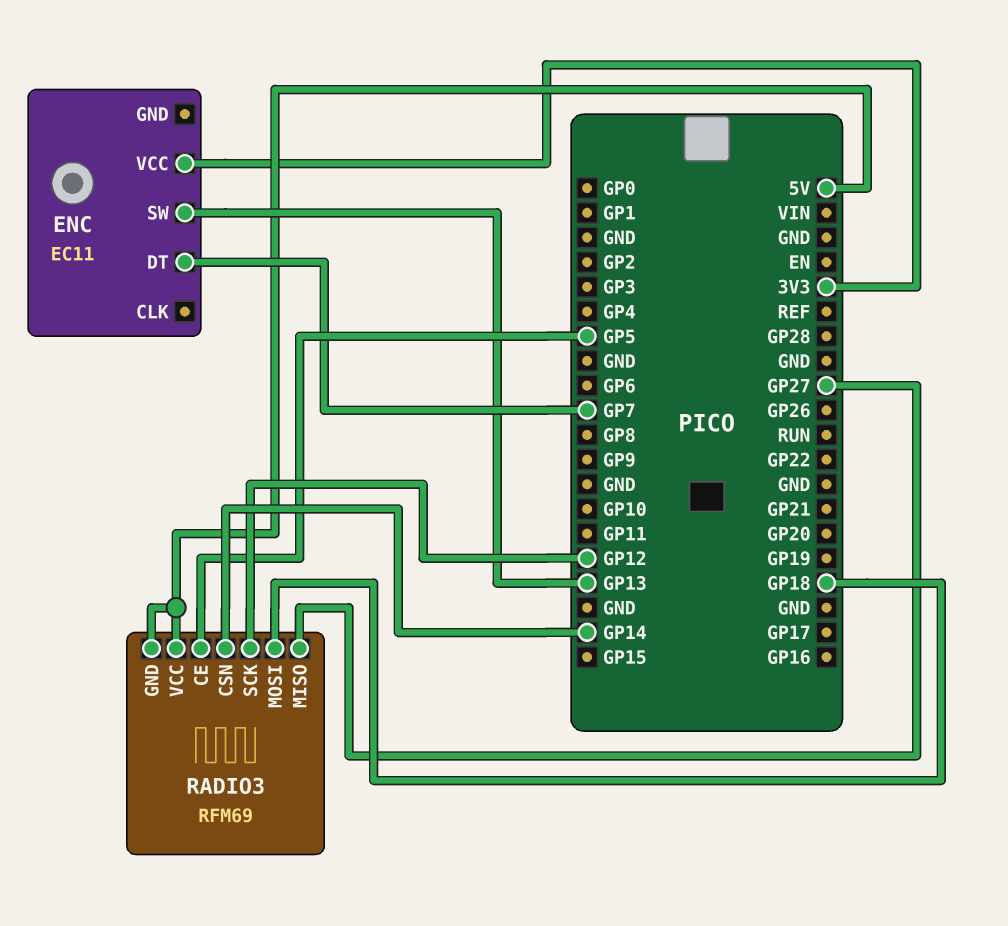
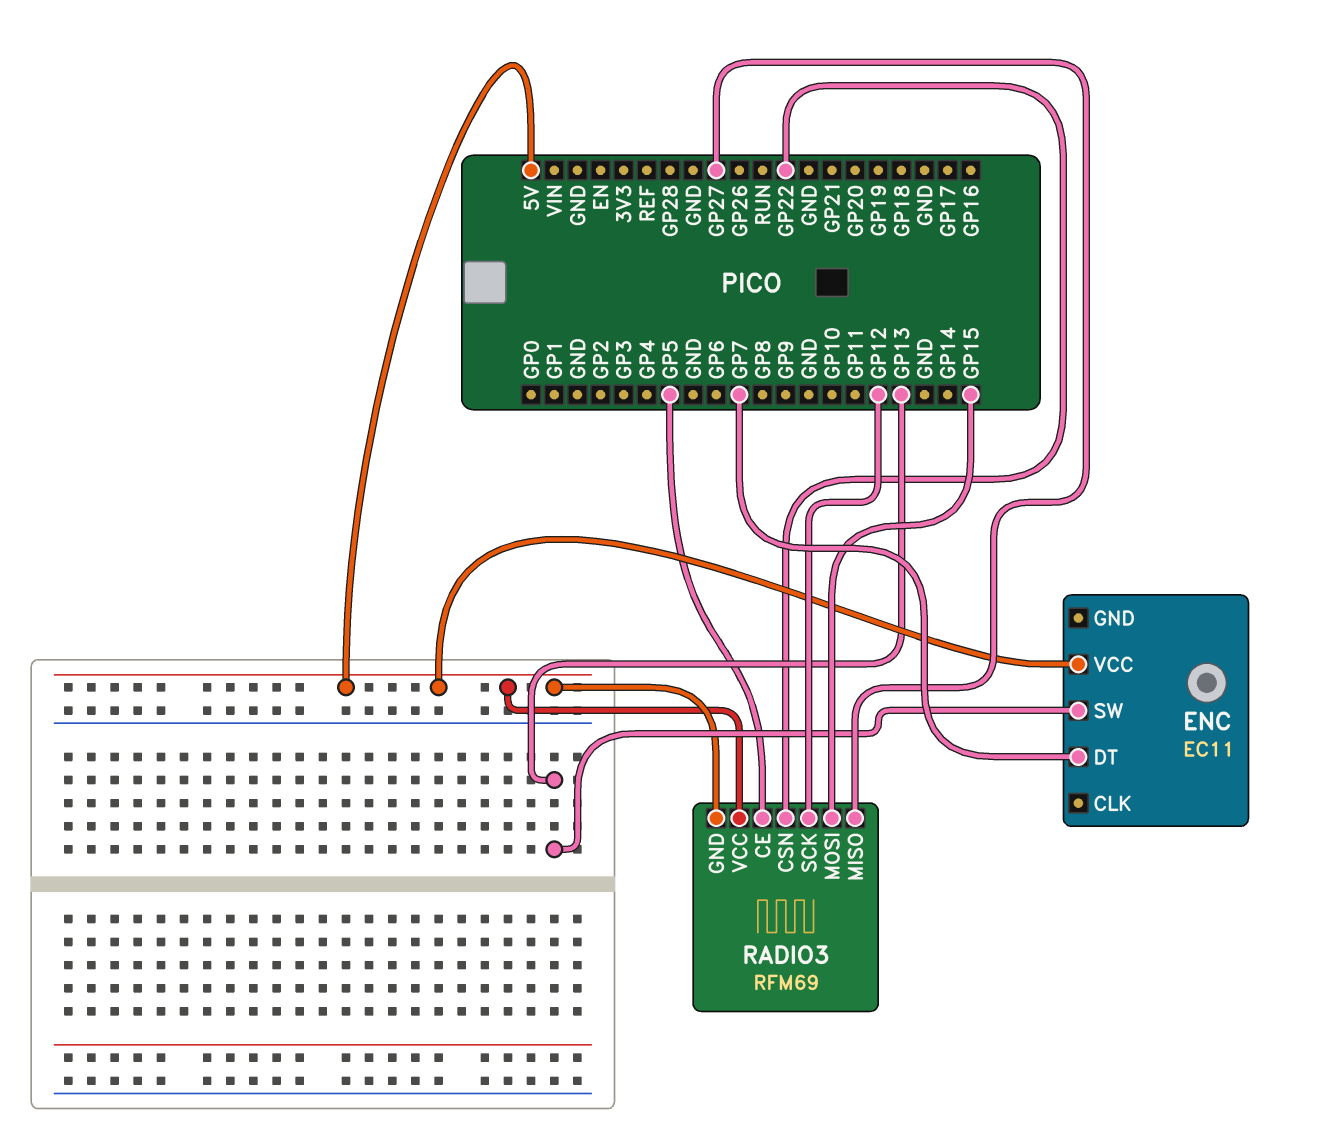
ENC pin VCC: 3V3 -> 5V
RADIO3 pin CSN: GP14 -> GP22
RADIO3 pin MOSI: GP18 -> GP15

